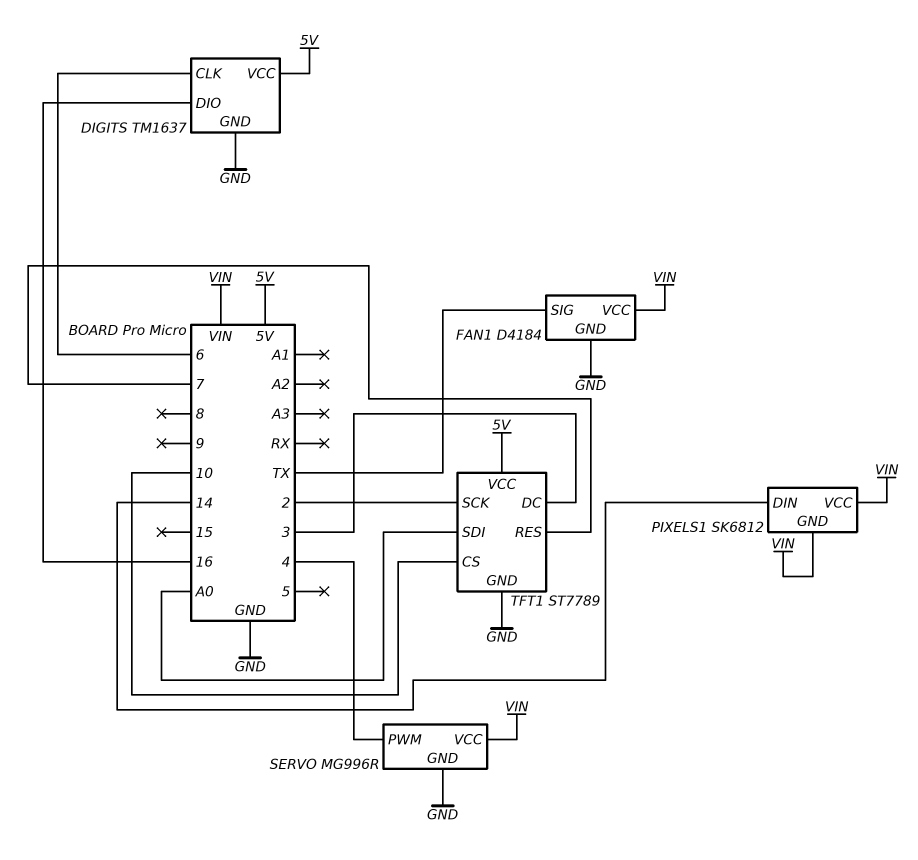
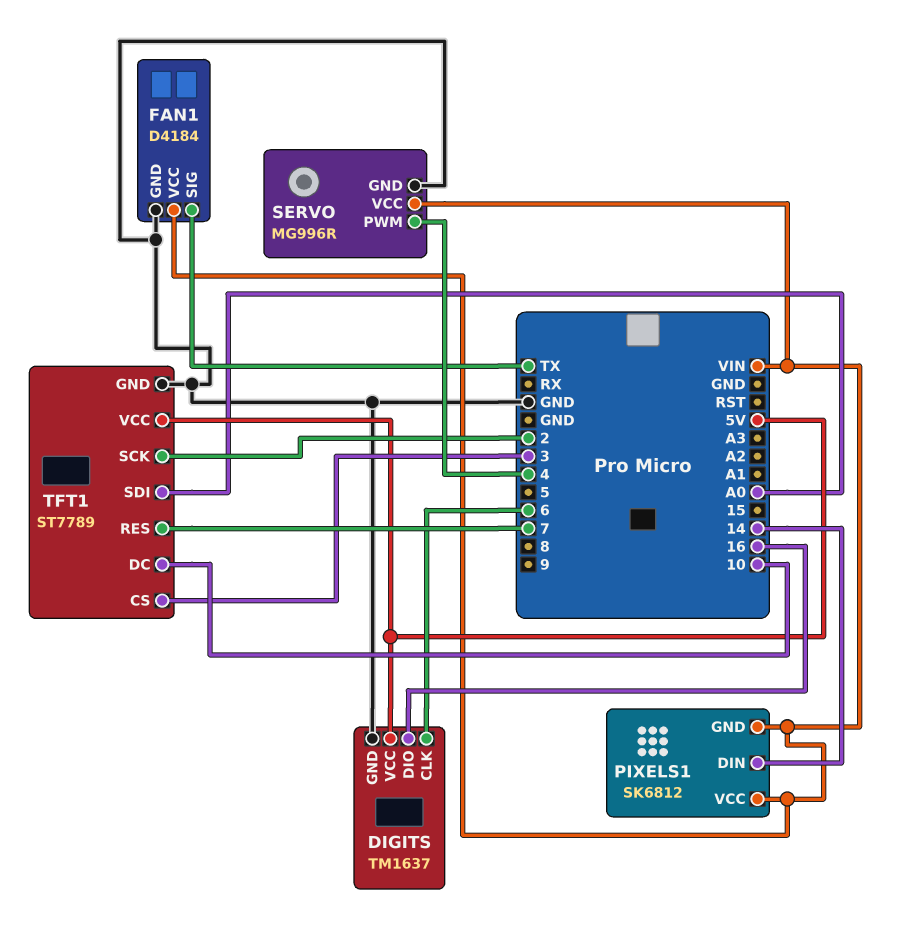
TFT1 pin CS: 10 -> 3
TFT1 pin DC: 3 -> 10

